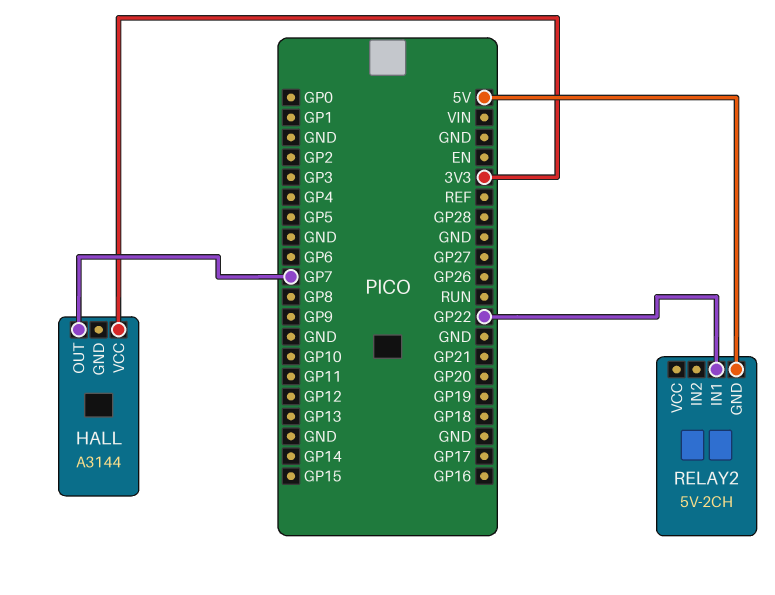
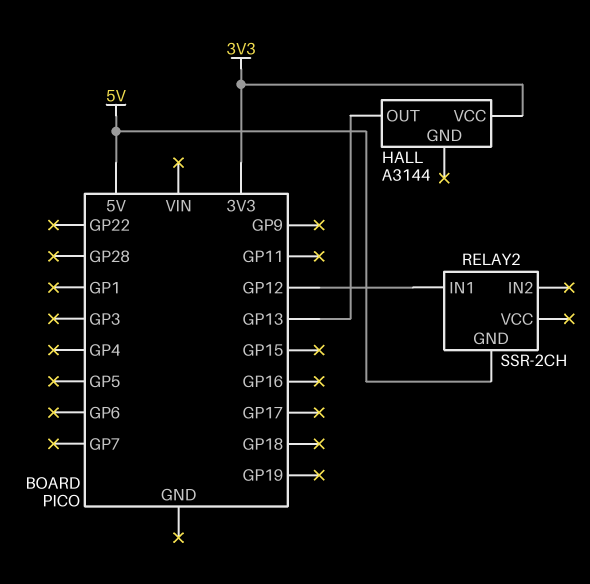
HALL pin OUT: GP7 -> GP13
RELAY2: 5V-2CH -> SSR-2CH
RELAY2 pin IN1: GP22 -> GP12

